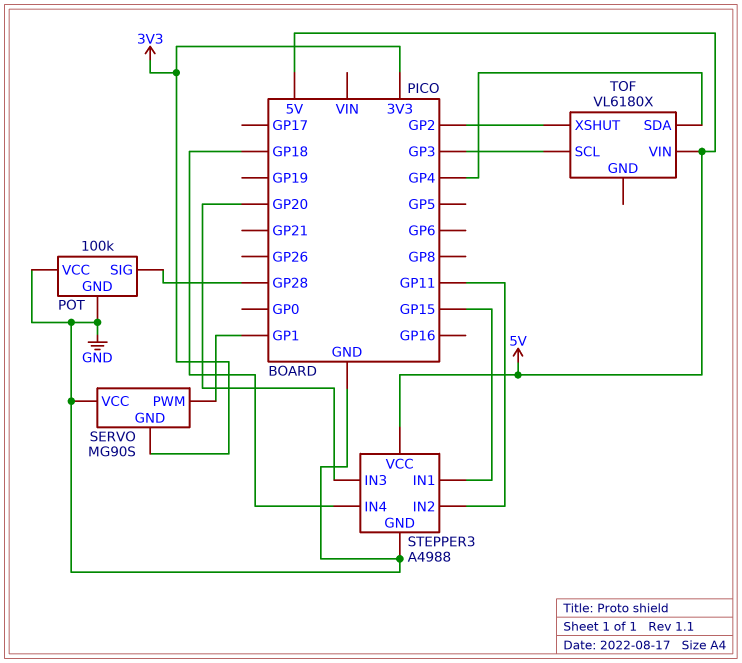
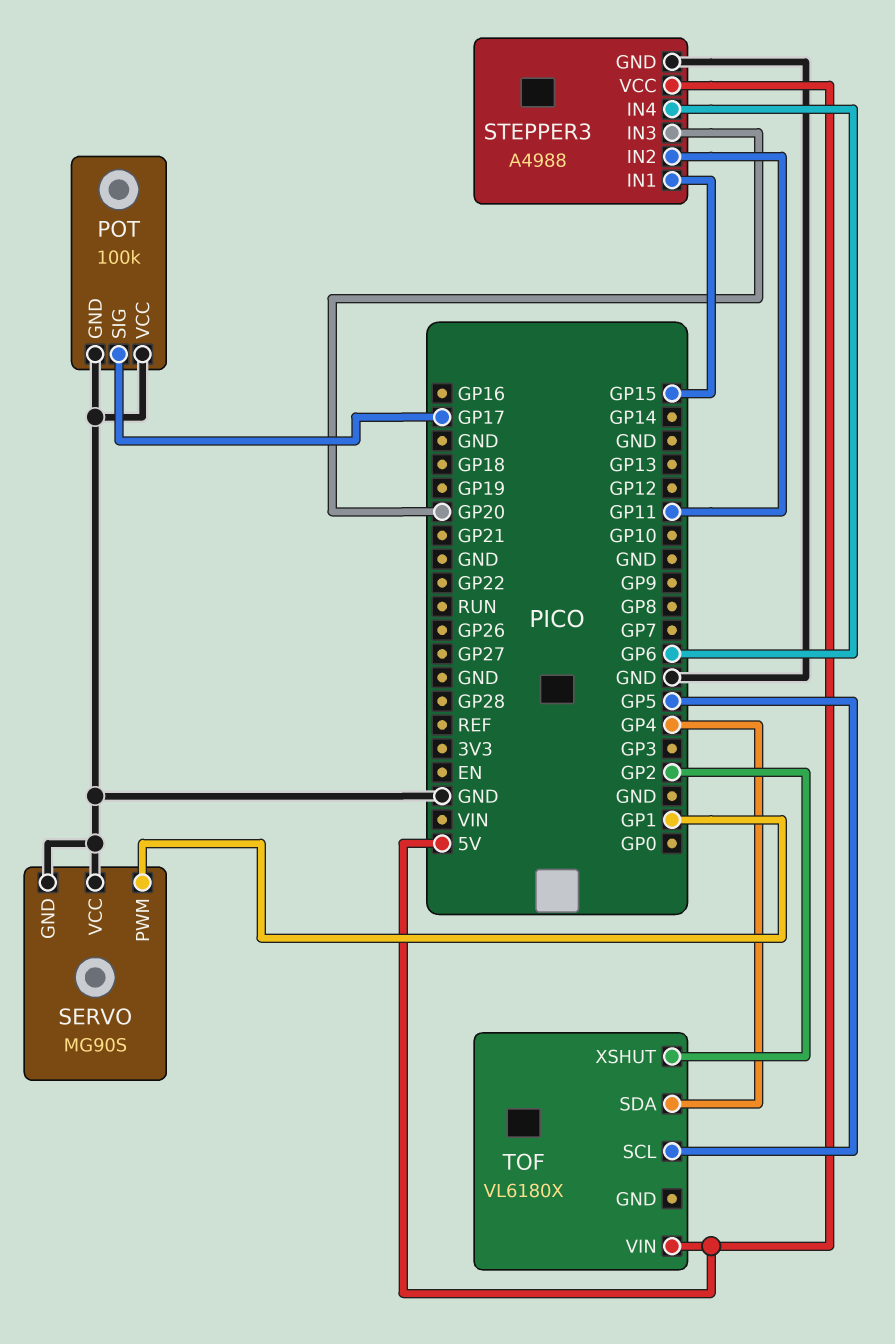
POT pin SIG: GP28 -> GP17
SERVO pin GND: 3V3 -> GND
STEPPER3 pin IN4: GP18 -> GP6
TOF pin SCL: GP3 -> GP5

